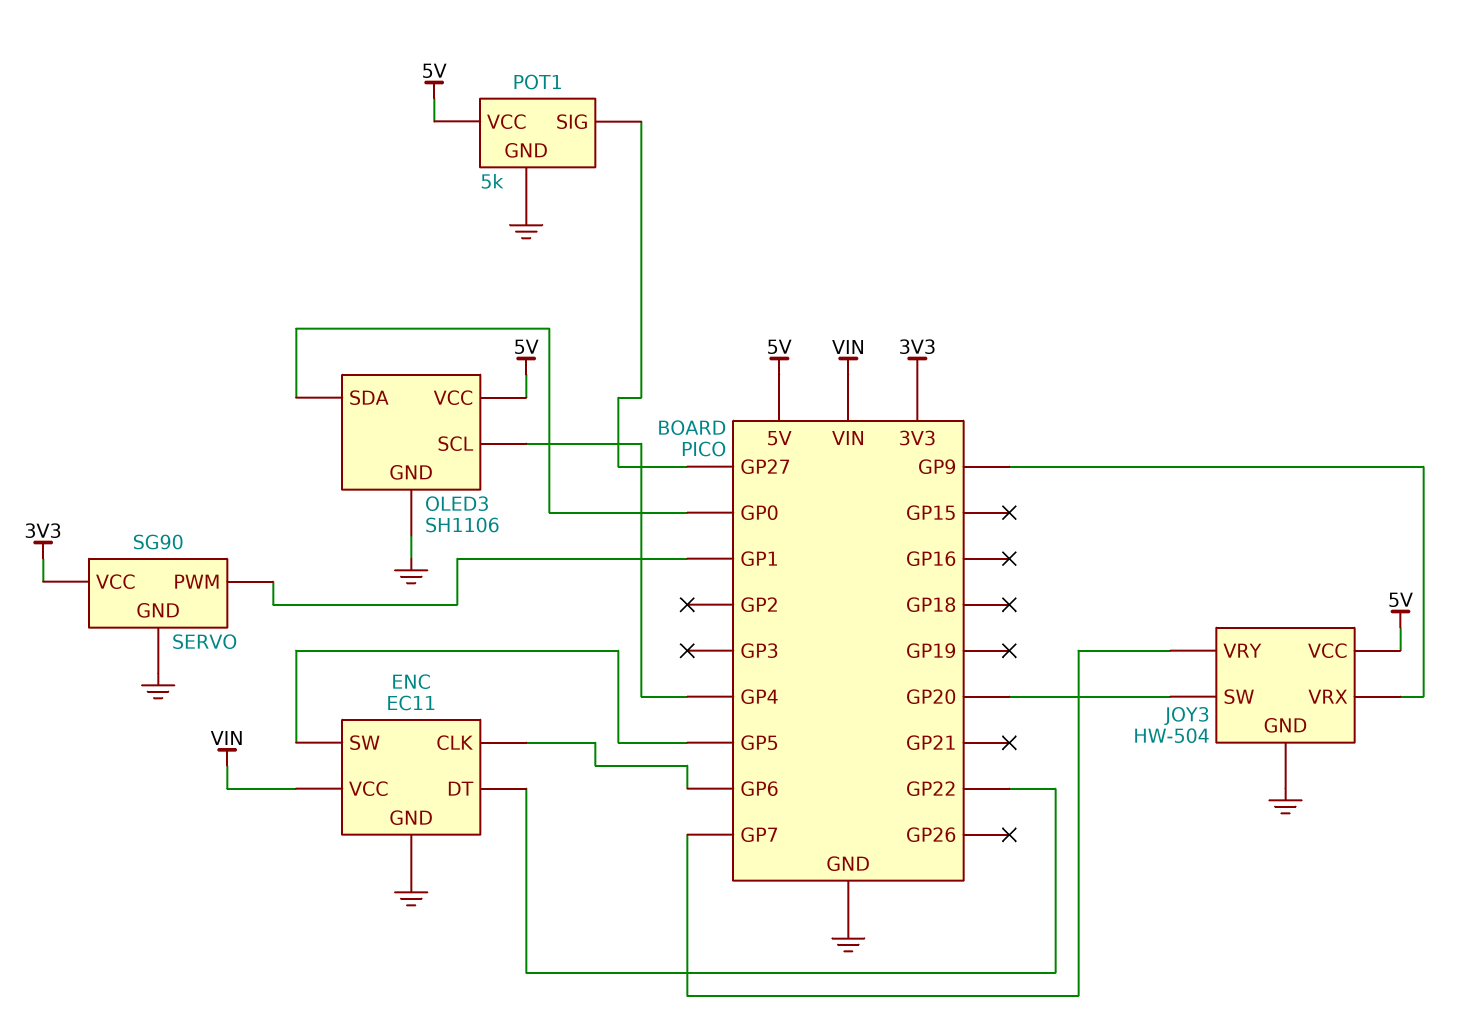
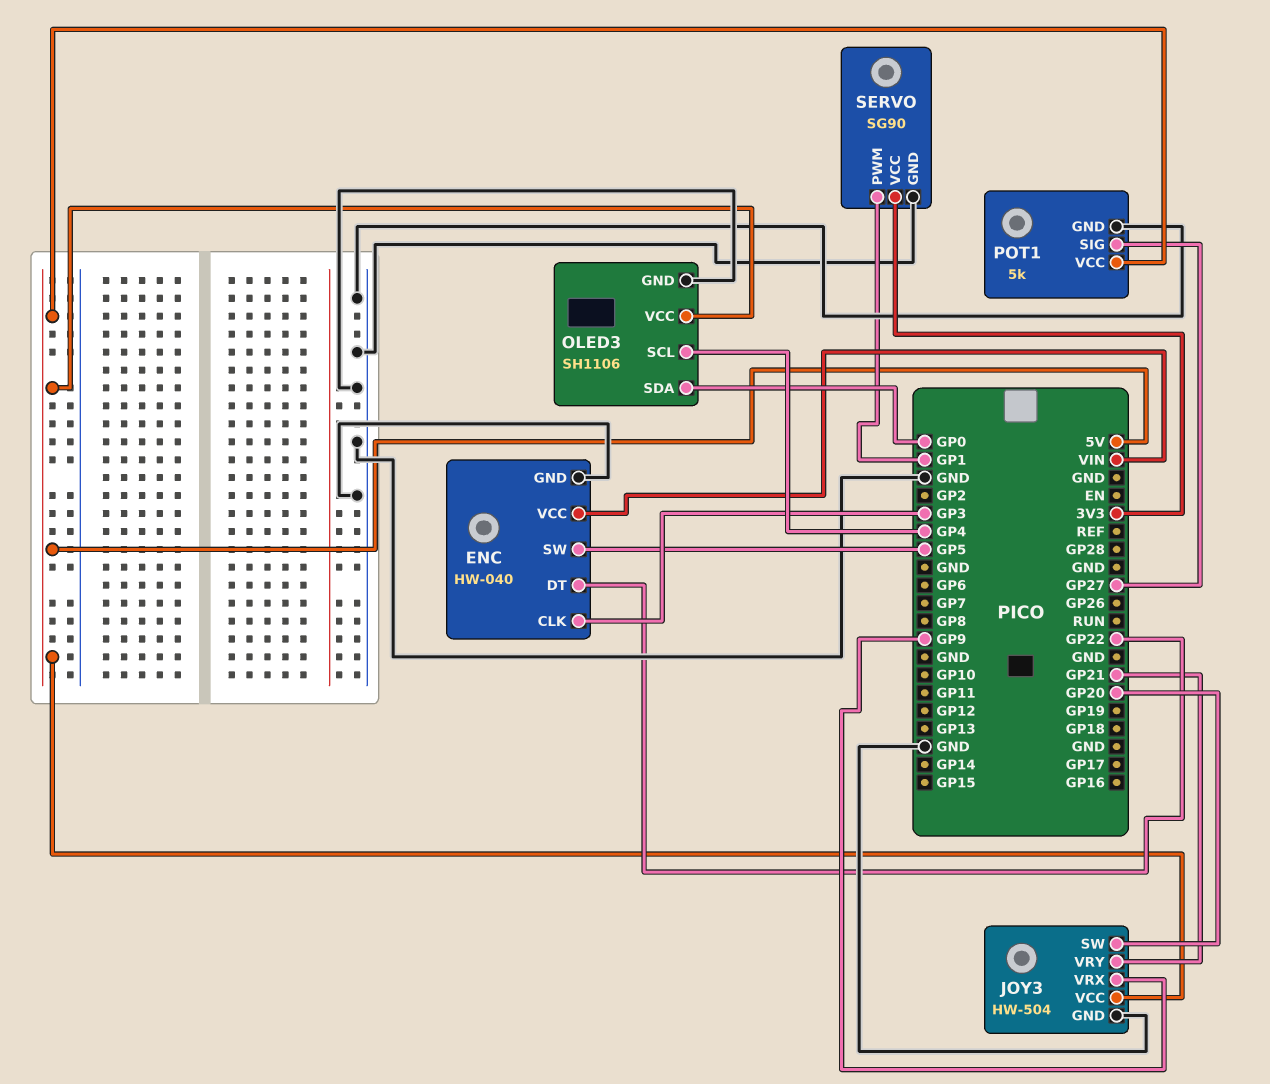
ENC: EC11 -> HW-040
ENC pin CLK: GP6 -> GP3
JOY3 pin VRY: GP7 -> GP21

